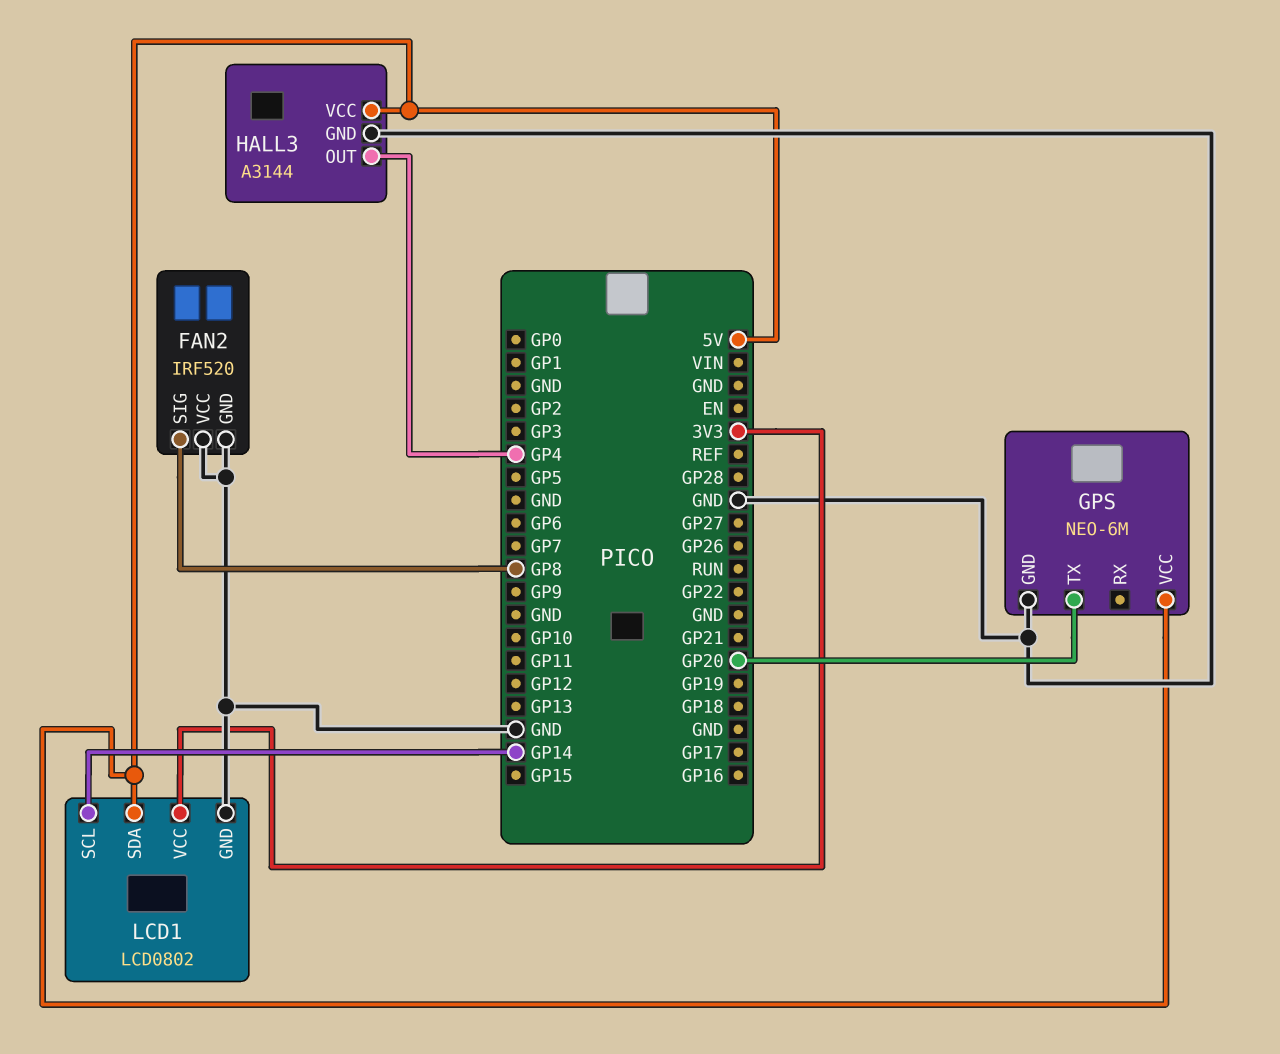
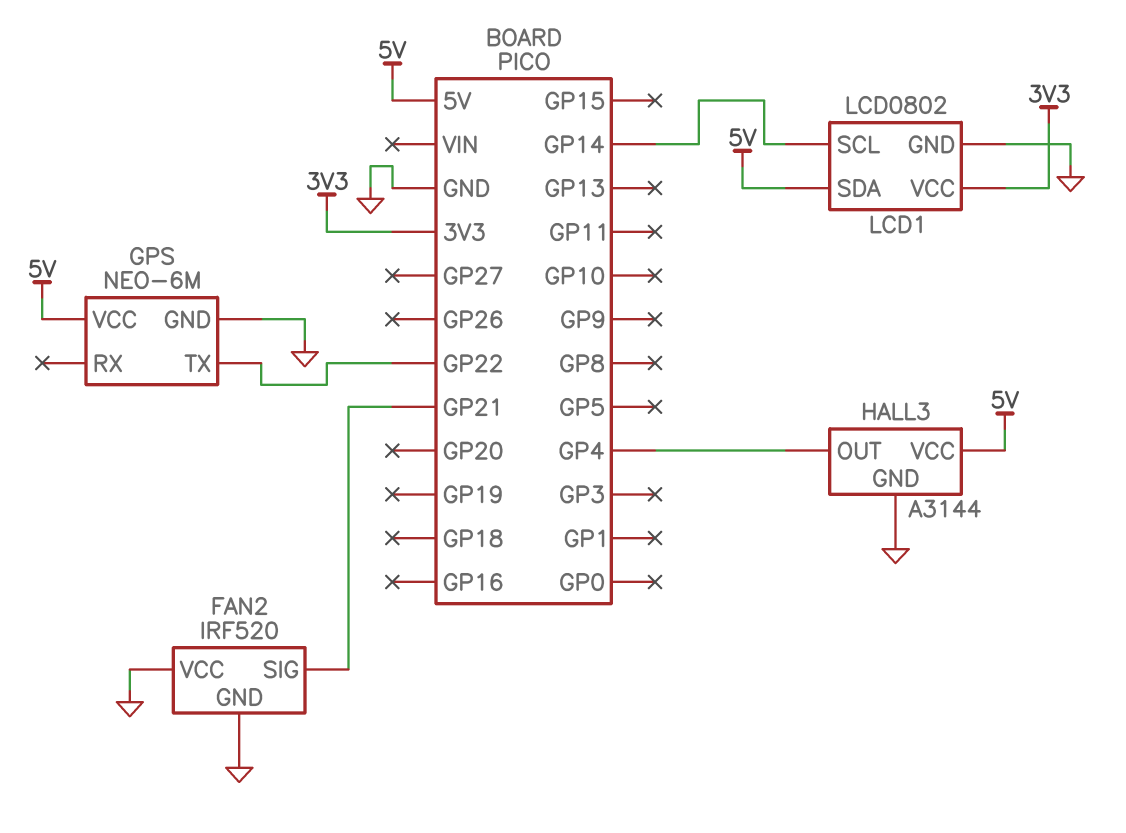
FAN2 pin SIG: GP8 -> GP21
GPS pin TX: GP20 -> GP22

